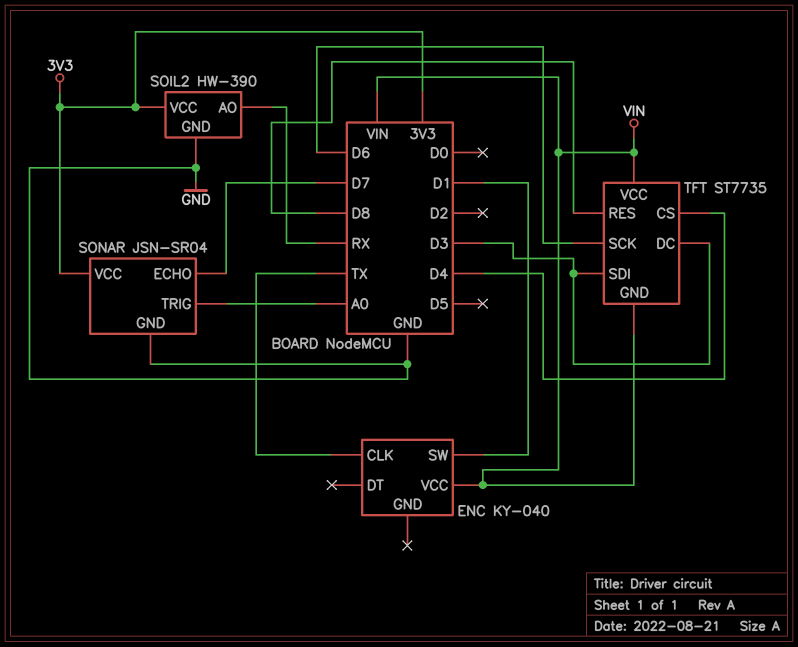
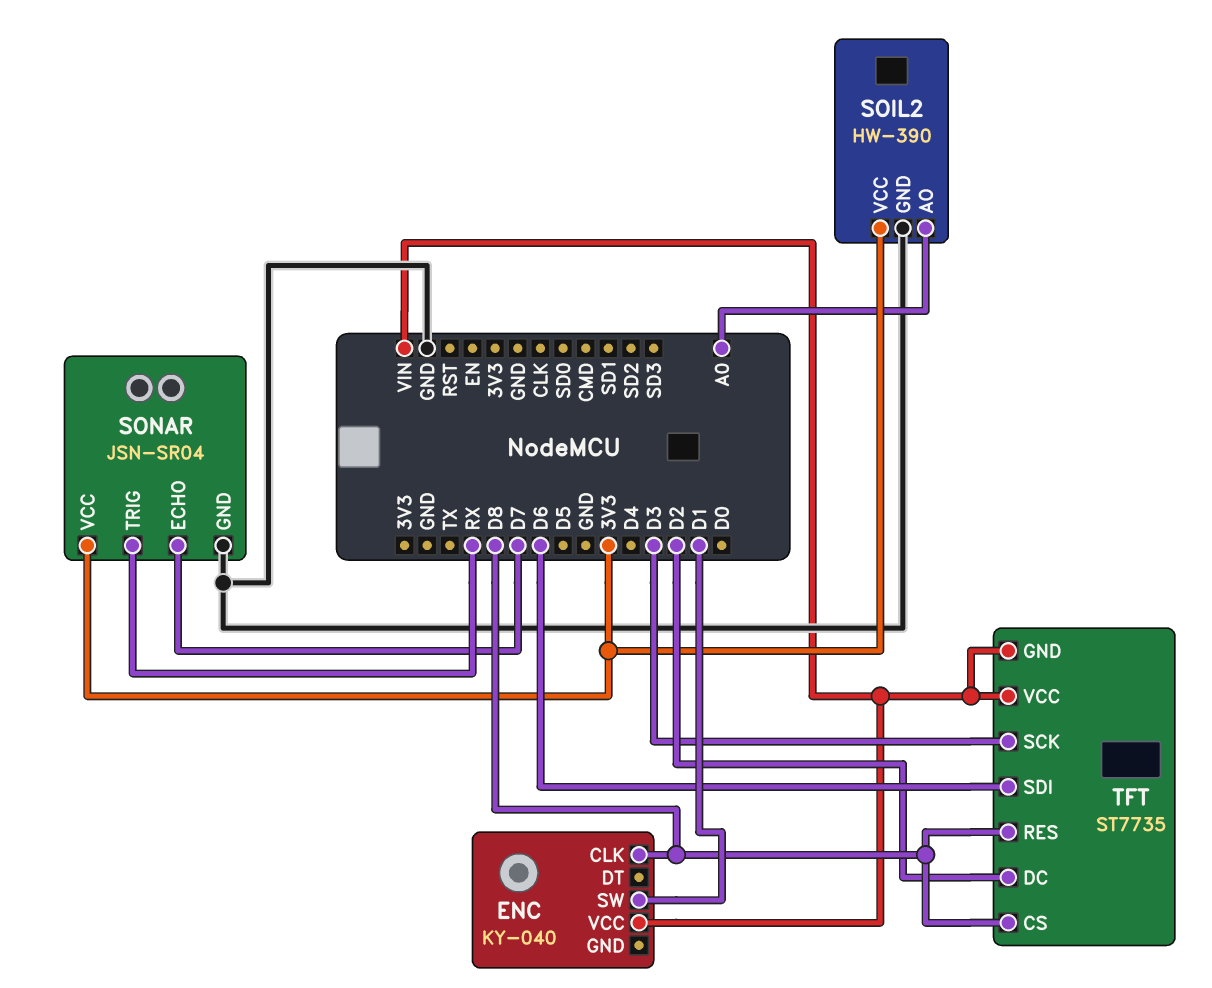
ENC pin CLK: TX -> D8
SOIL2 pin AO: RX -> A0
SONAR pin TRIG: A0 -> RX
TFT pin CS: D4 -> D8
TFT pin DC: D3 -> D2
TFT pin SCK: D6 -> D3
TFT pin SDI: D3 -> D6

